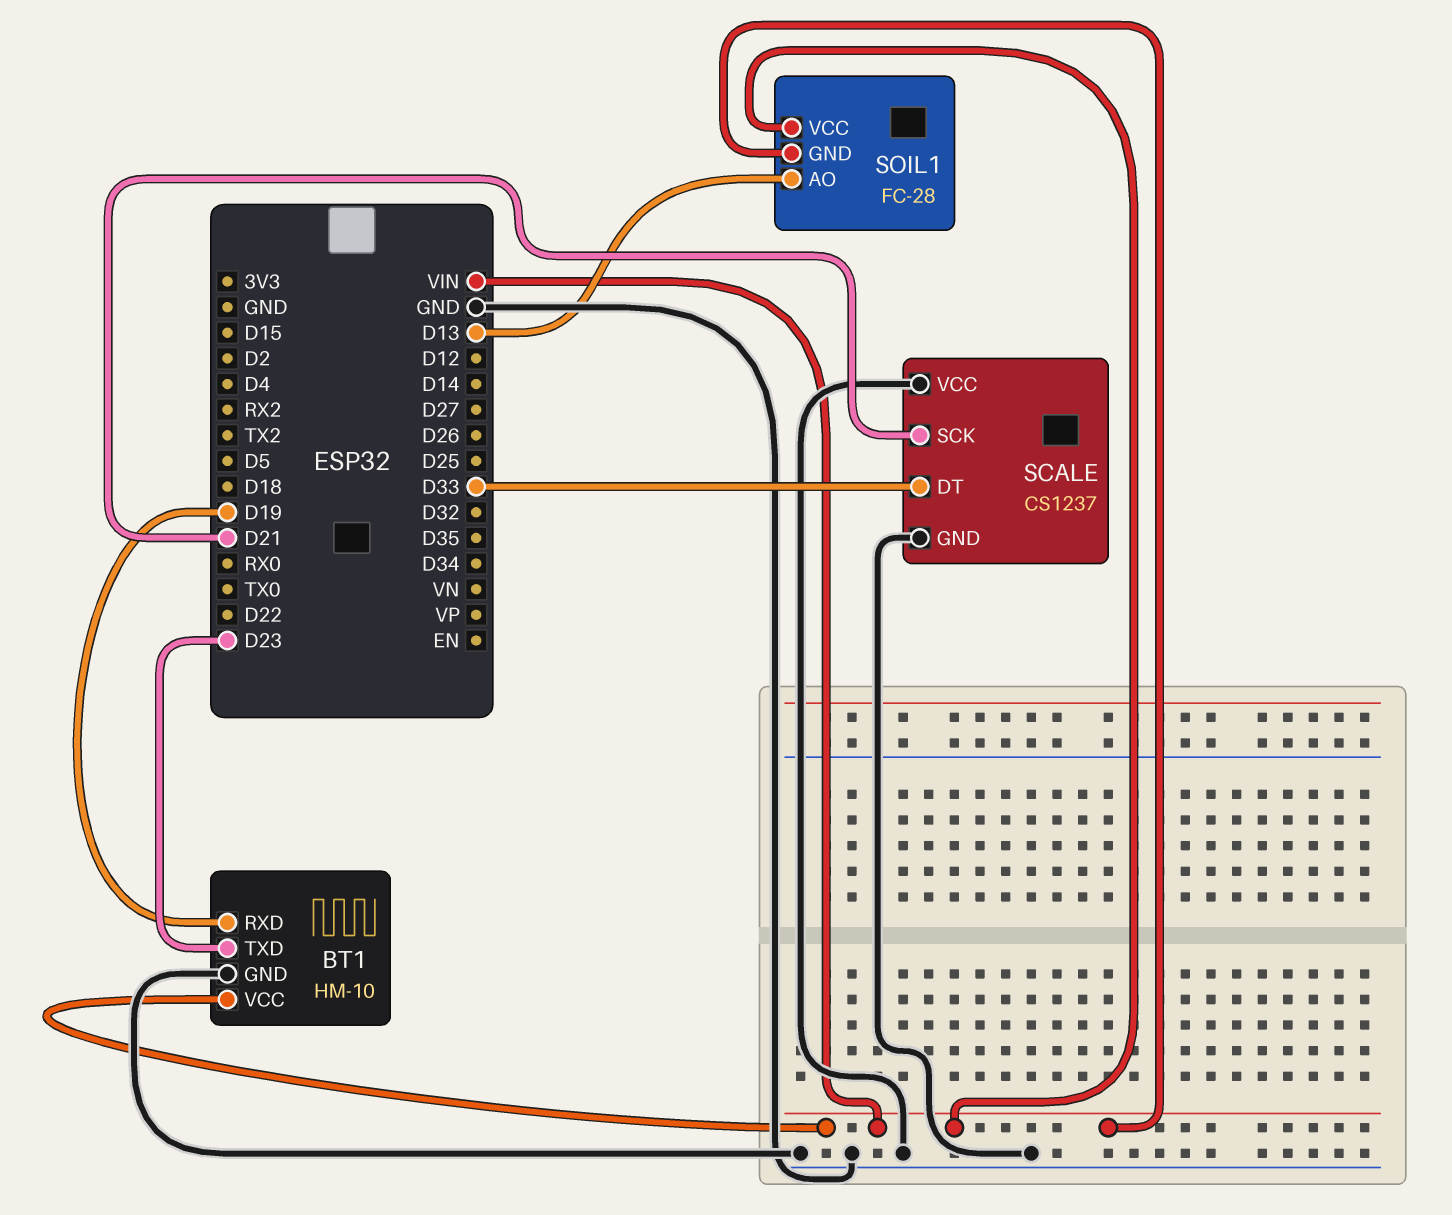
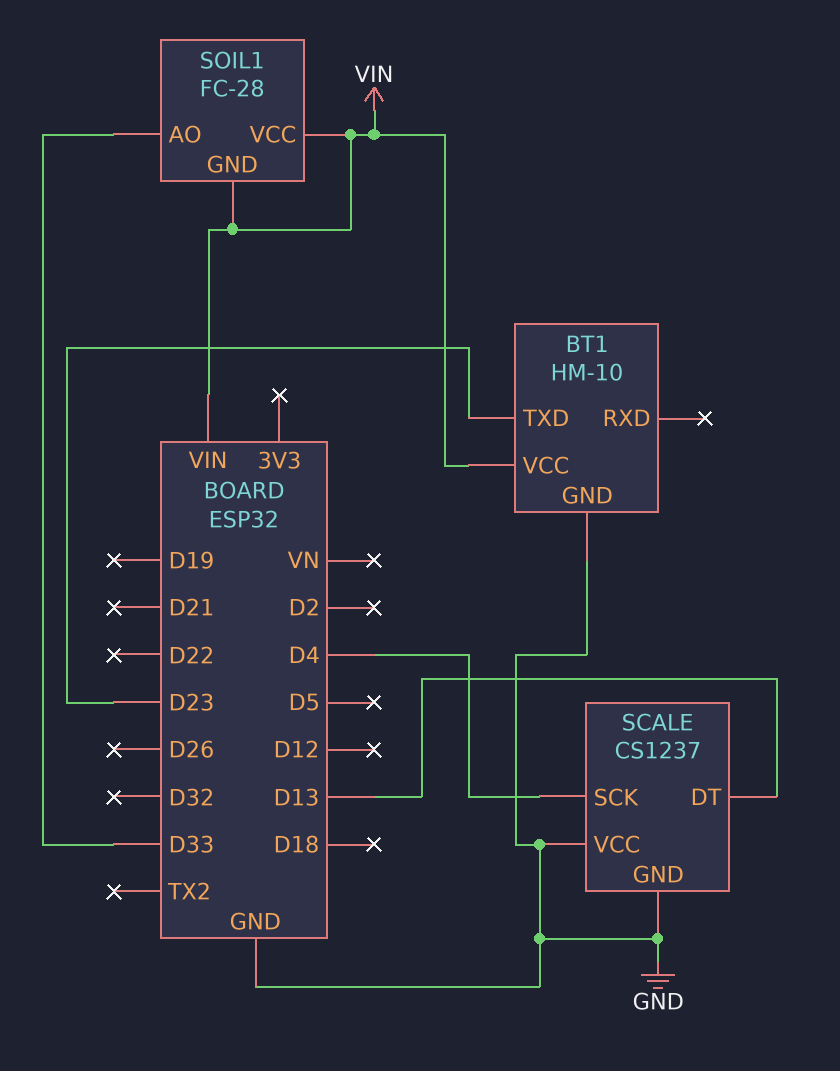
BT1 pin RXD: D19 -> none
SCALE pin DT: D33 -> D13
SCALE pin SCK: D21 -> D4
SOIL1 pin AO: D13 -> D33

